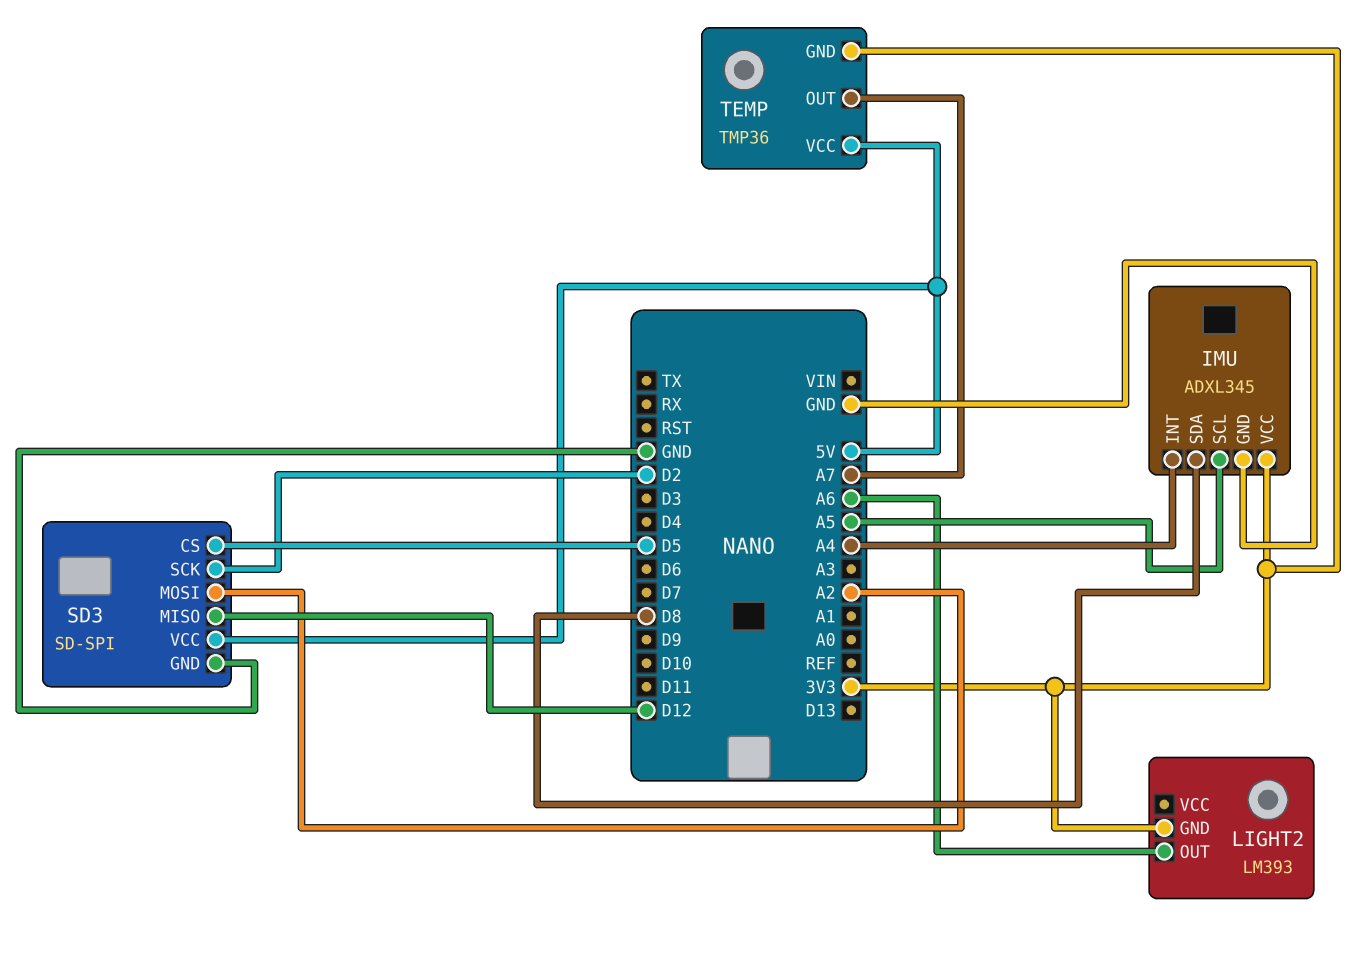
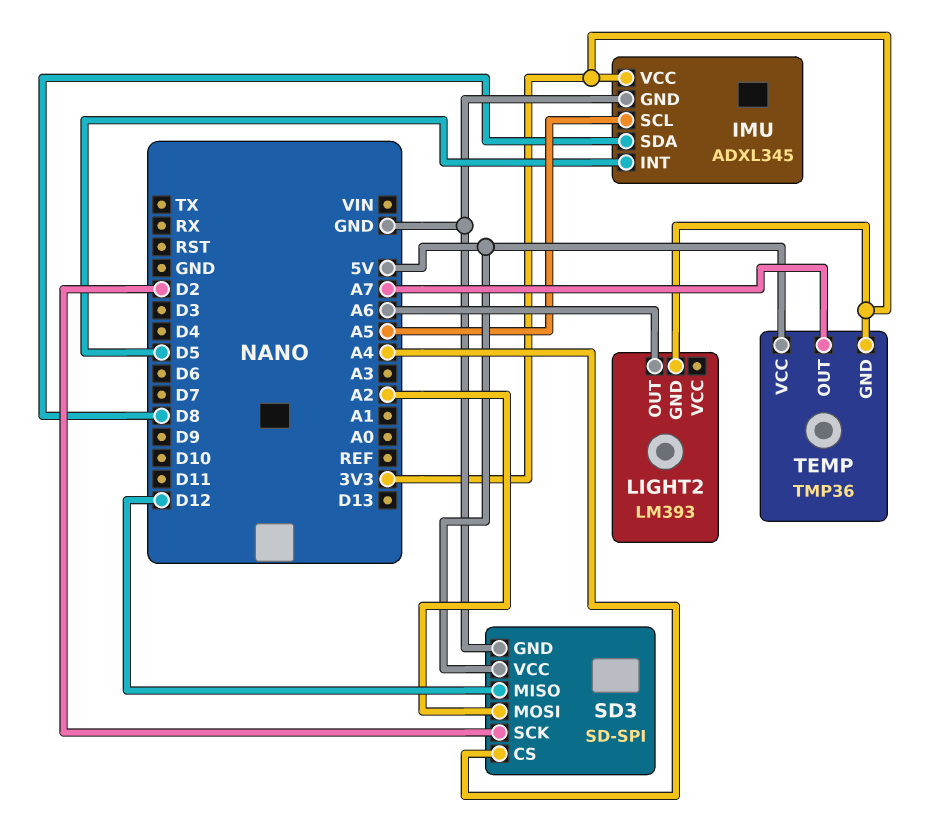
IMU pin INT: A4 -> D5
SD3 pin CS: D5 -> A4

